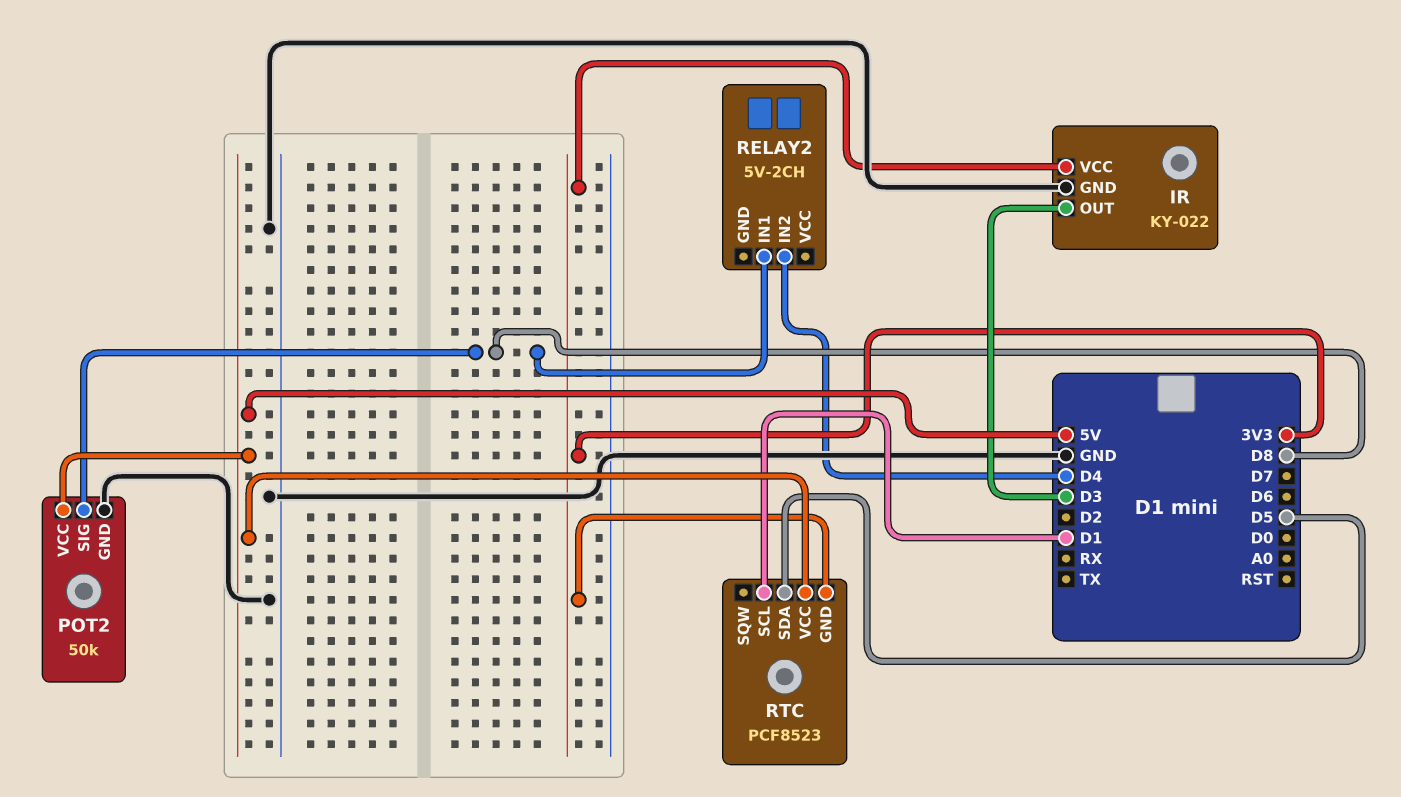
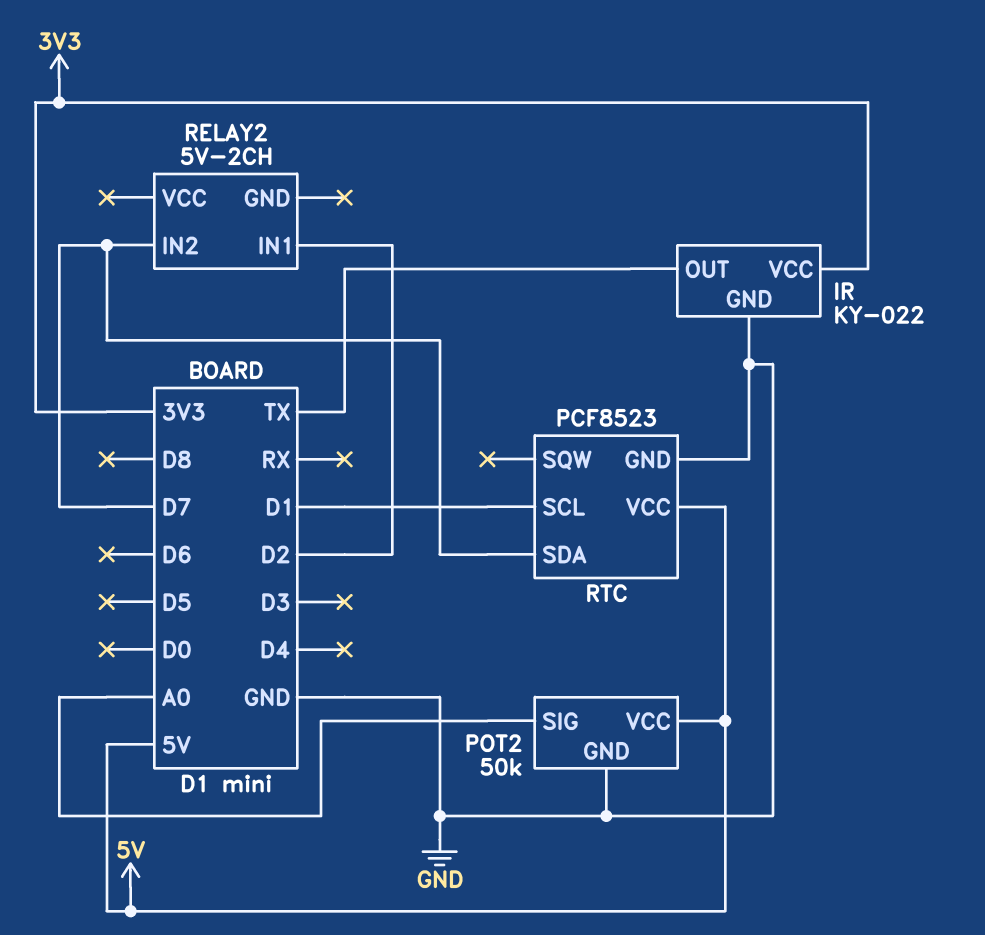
IR pin OUT: D3 -> TX
POT2 pin SIG: D8 -> A0
RELAY2 pin IN1: D8 -> D2
RELAY2 pin IN2: D4 -> D7
RTC pin GND: 3V3 -> GND
RTC pin SDA: D5 -> D7

